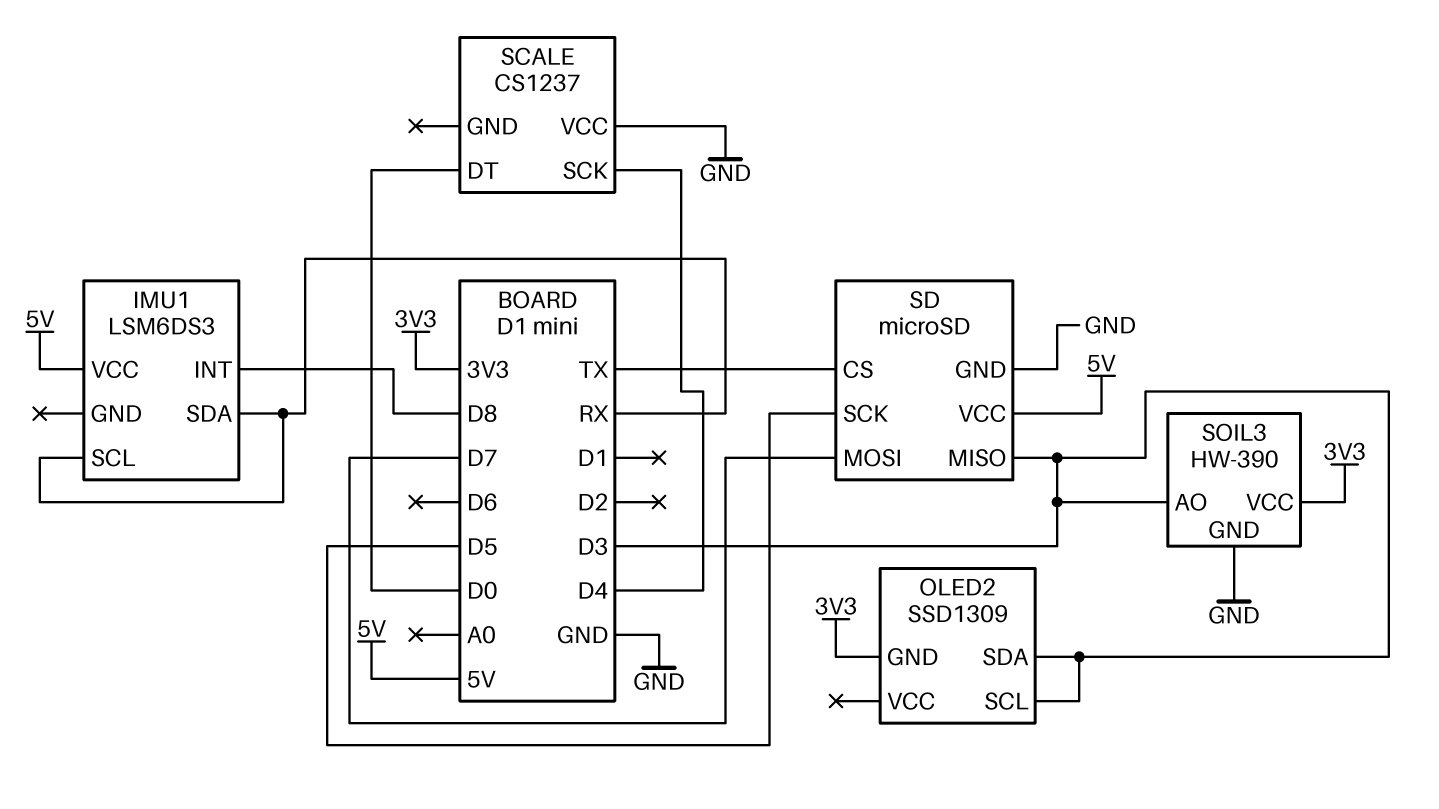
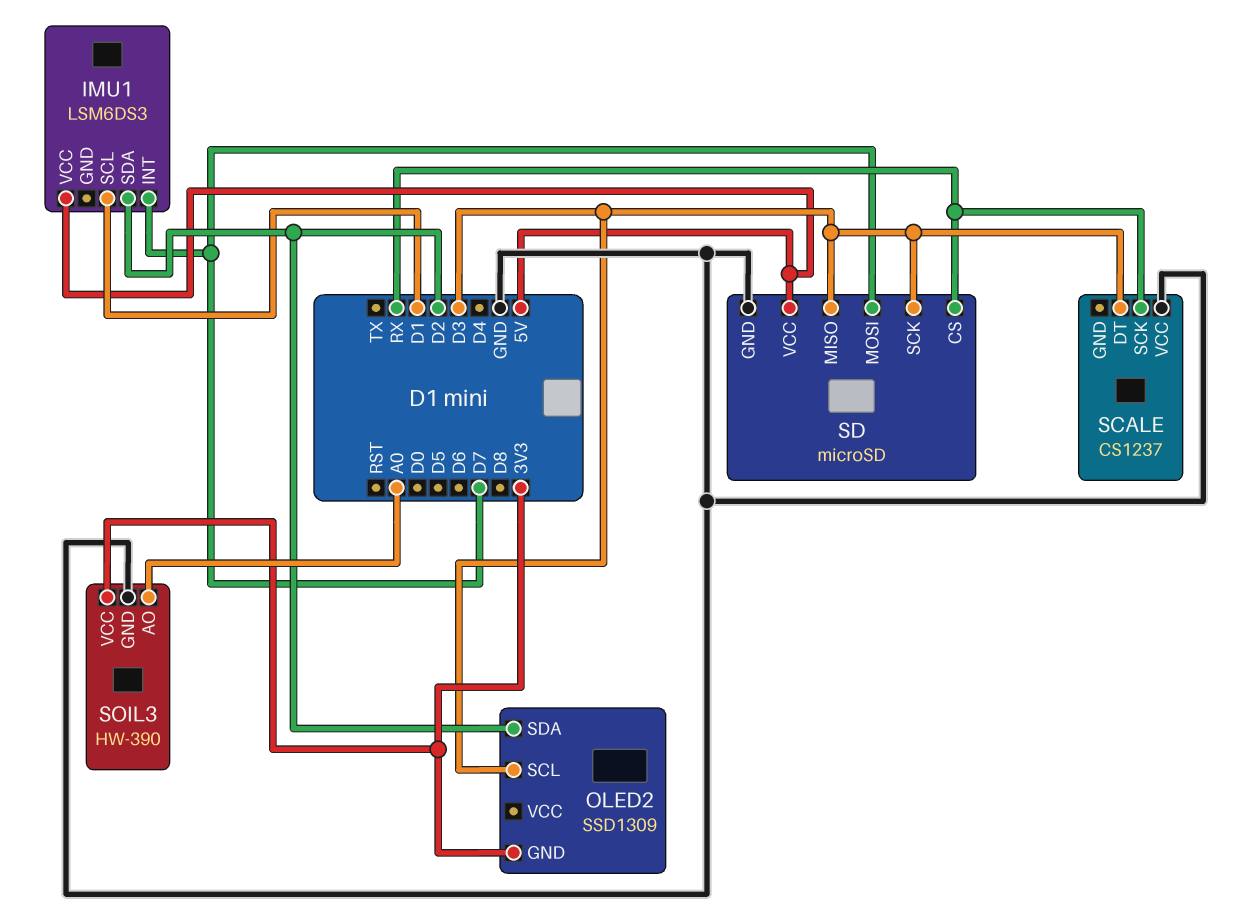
IMU1 pin INT: D8 -> D7
IMU1 pin SCL: RX -> D1
IMU1 pin SDA: RX -> D2
OLED2 pin SDA: D3 -> D2
SCALE pin DT: D0 -> D3
SCALE pin SCK: D4 -> RX
SD pin CS: TX -> RX
SD pin SCK: D5 -> D3
SOIL3 pin AO: D3 -> A0

